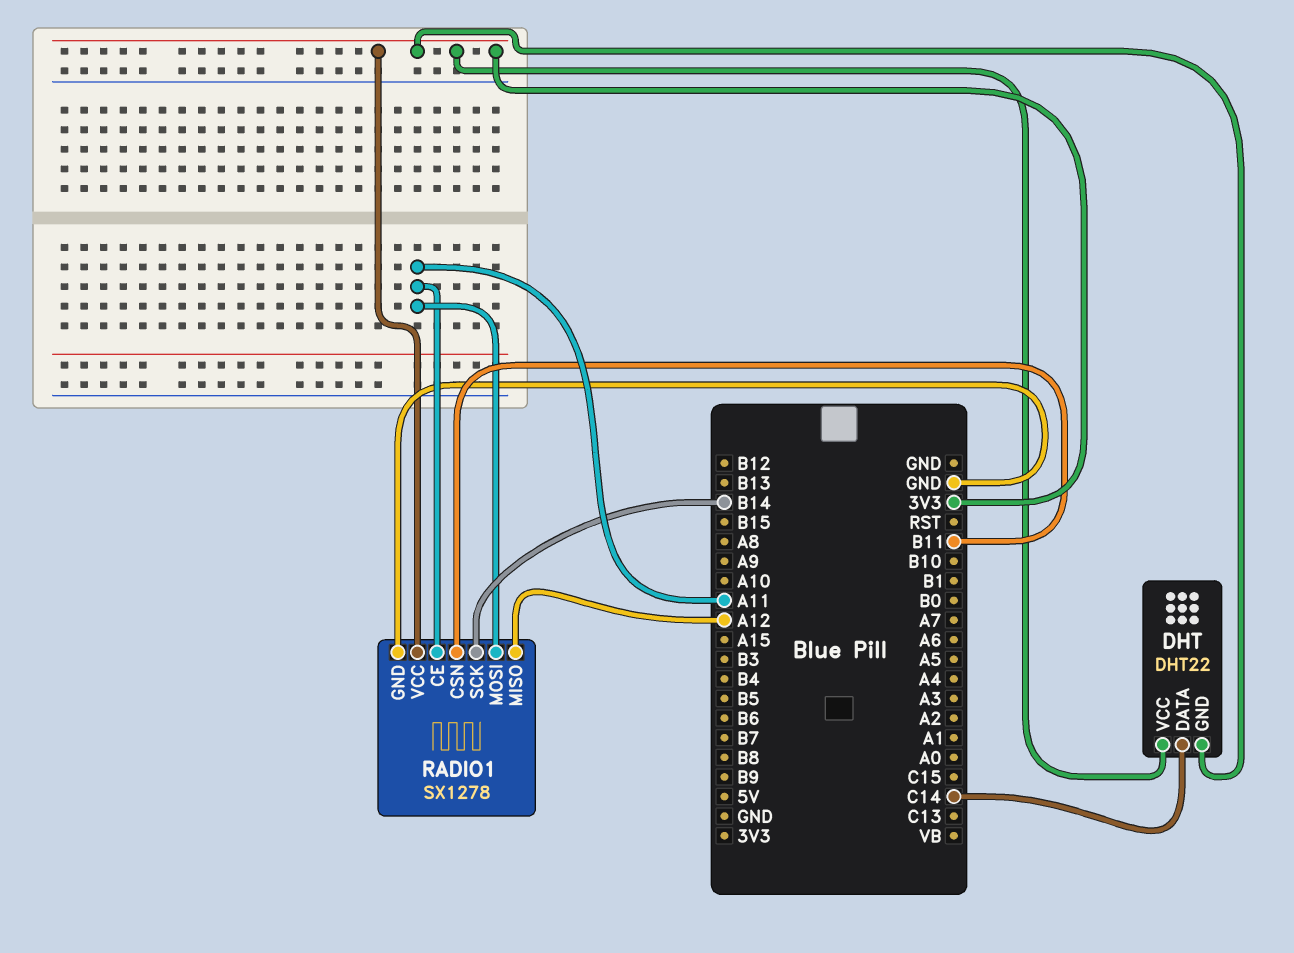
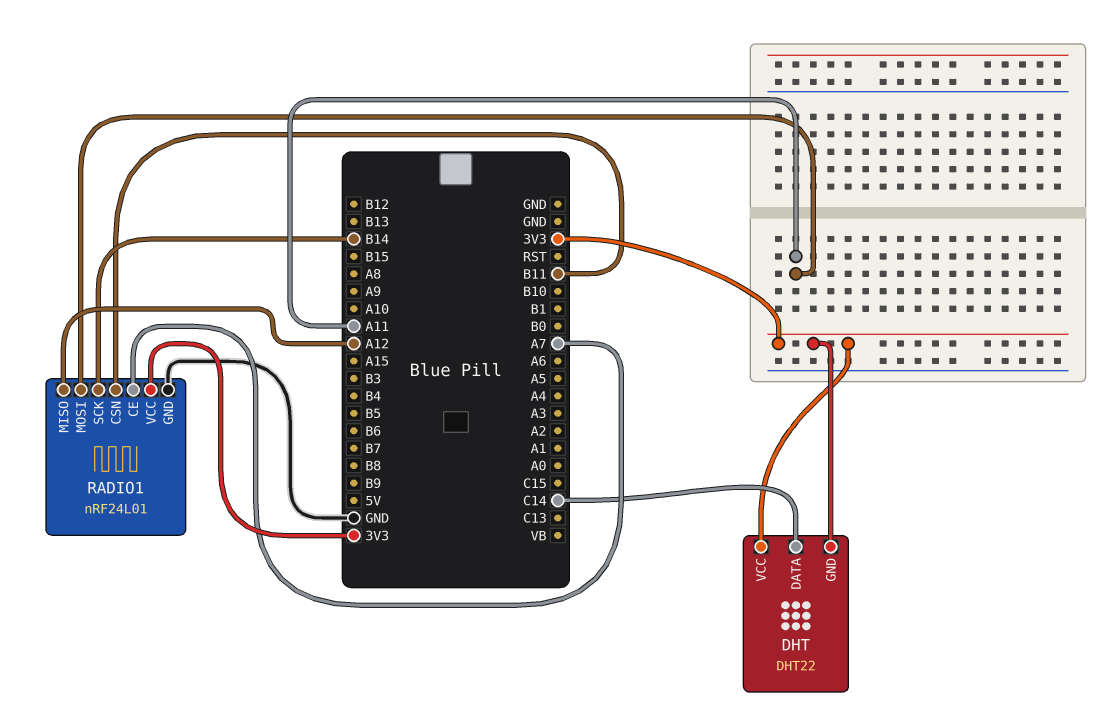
RADIO1: SX1278 -> nRF24L01
RADIO1 pin CE: A11 -> A7

